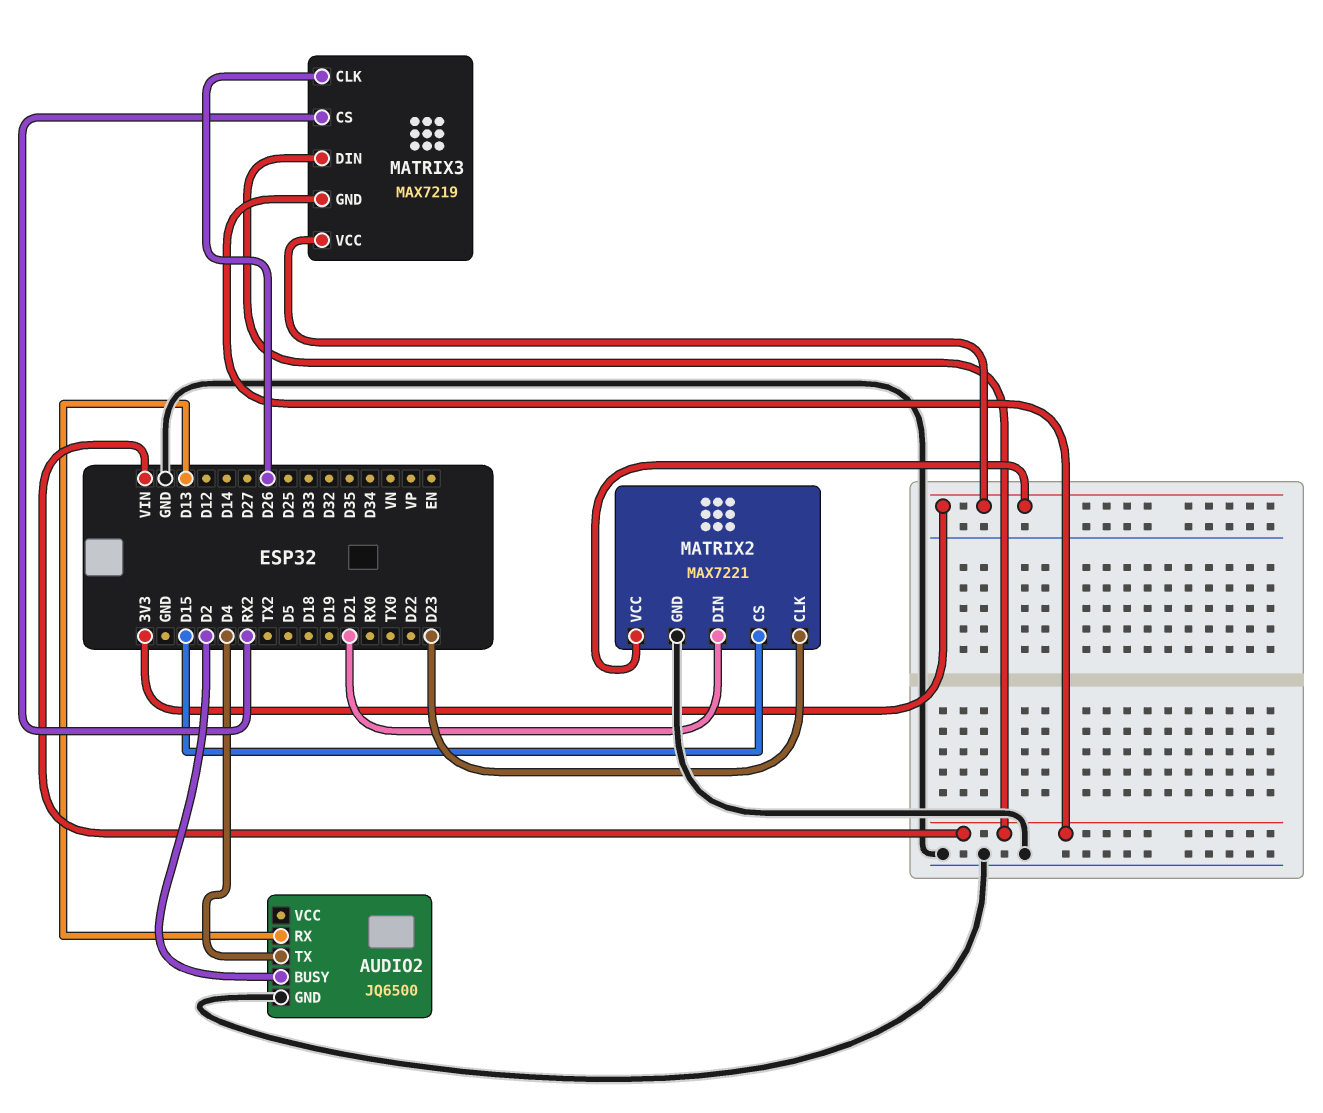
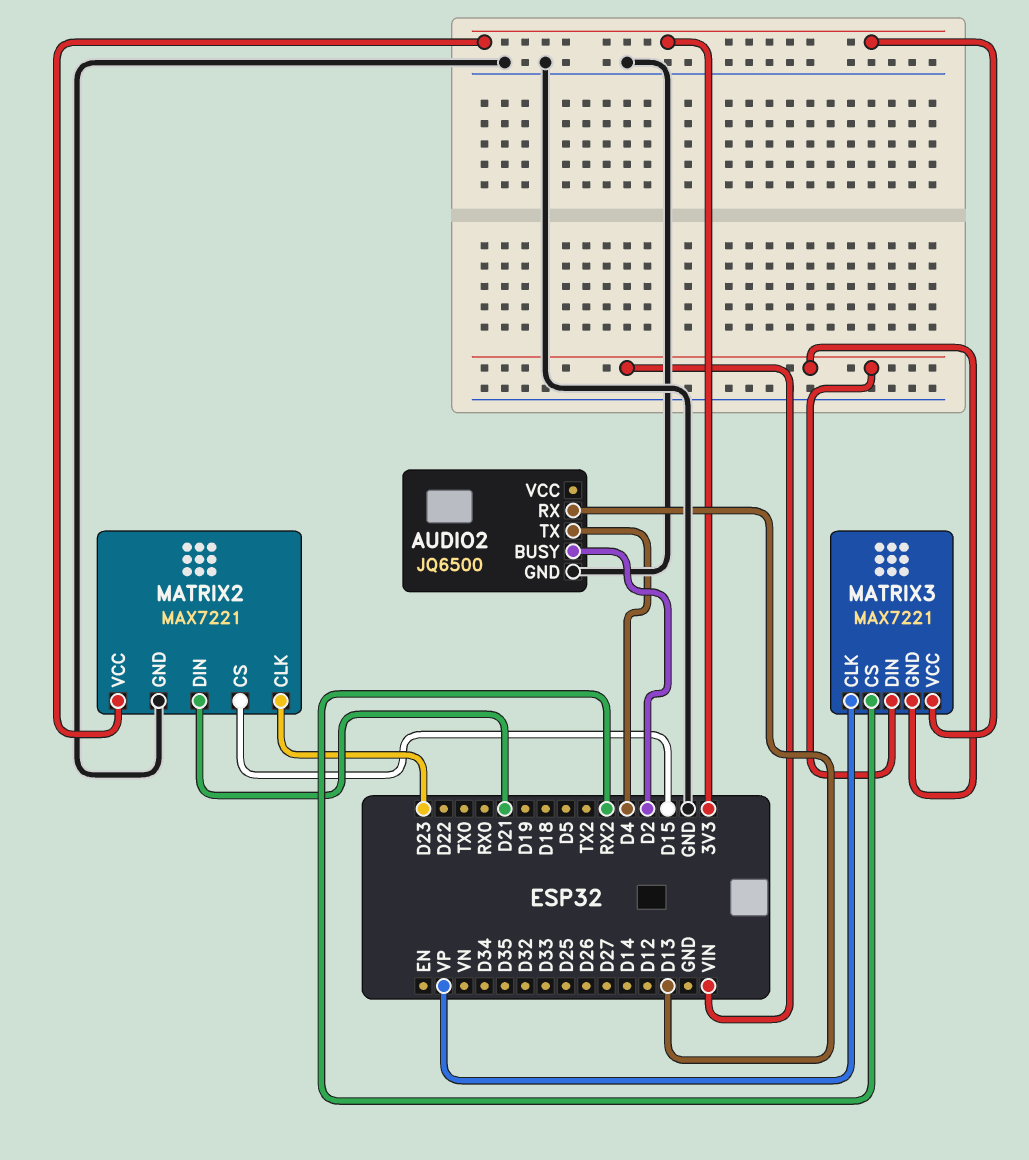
MATRIX3: MAX7219 -> MAX7221
MATRIX3 pin CLK: D26 -> VP

